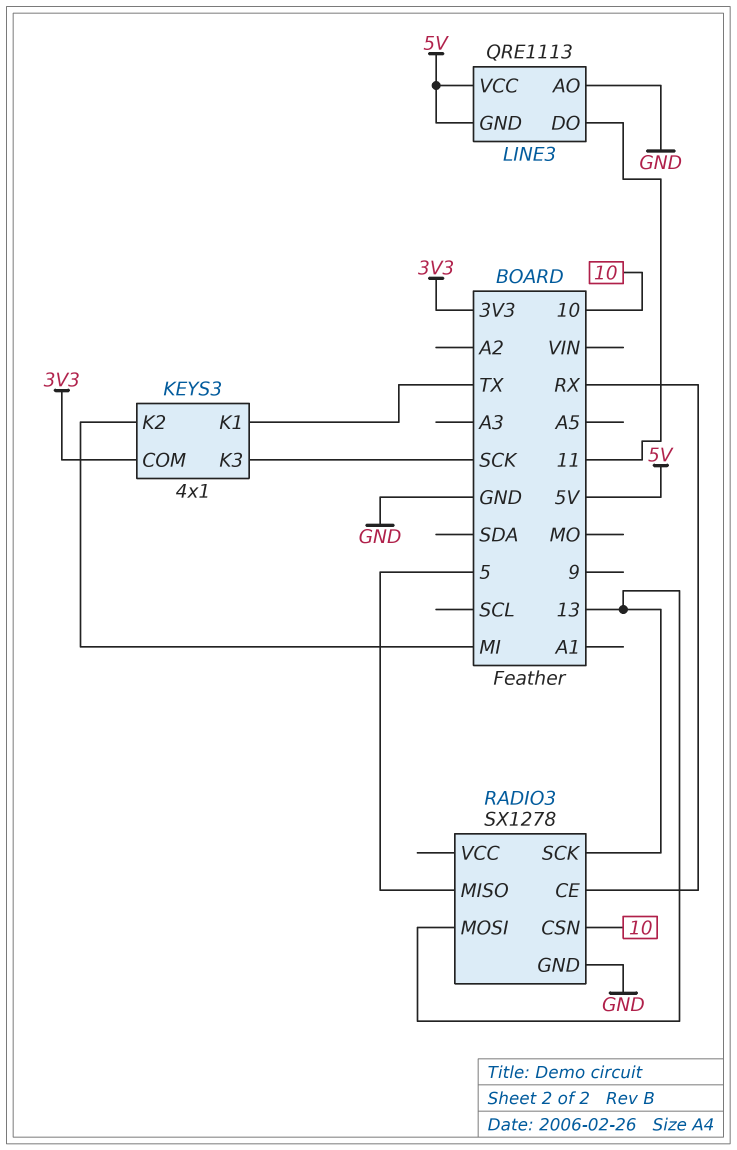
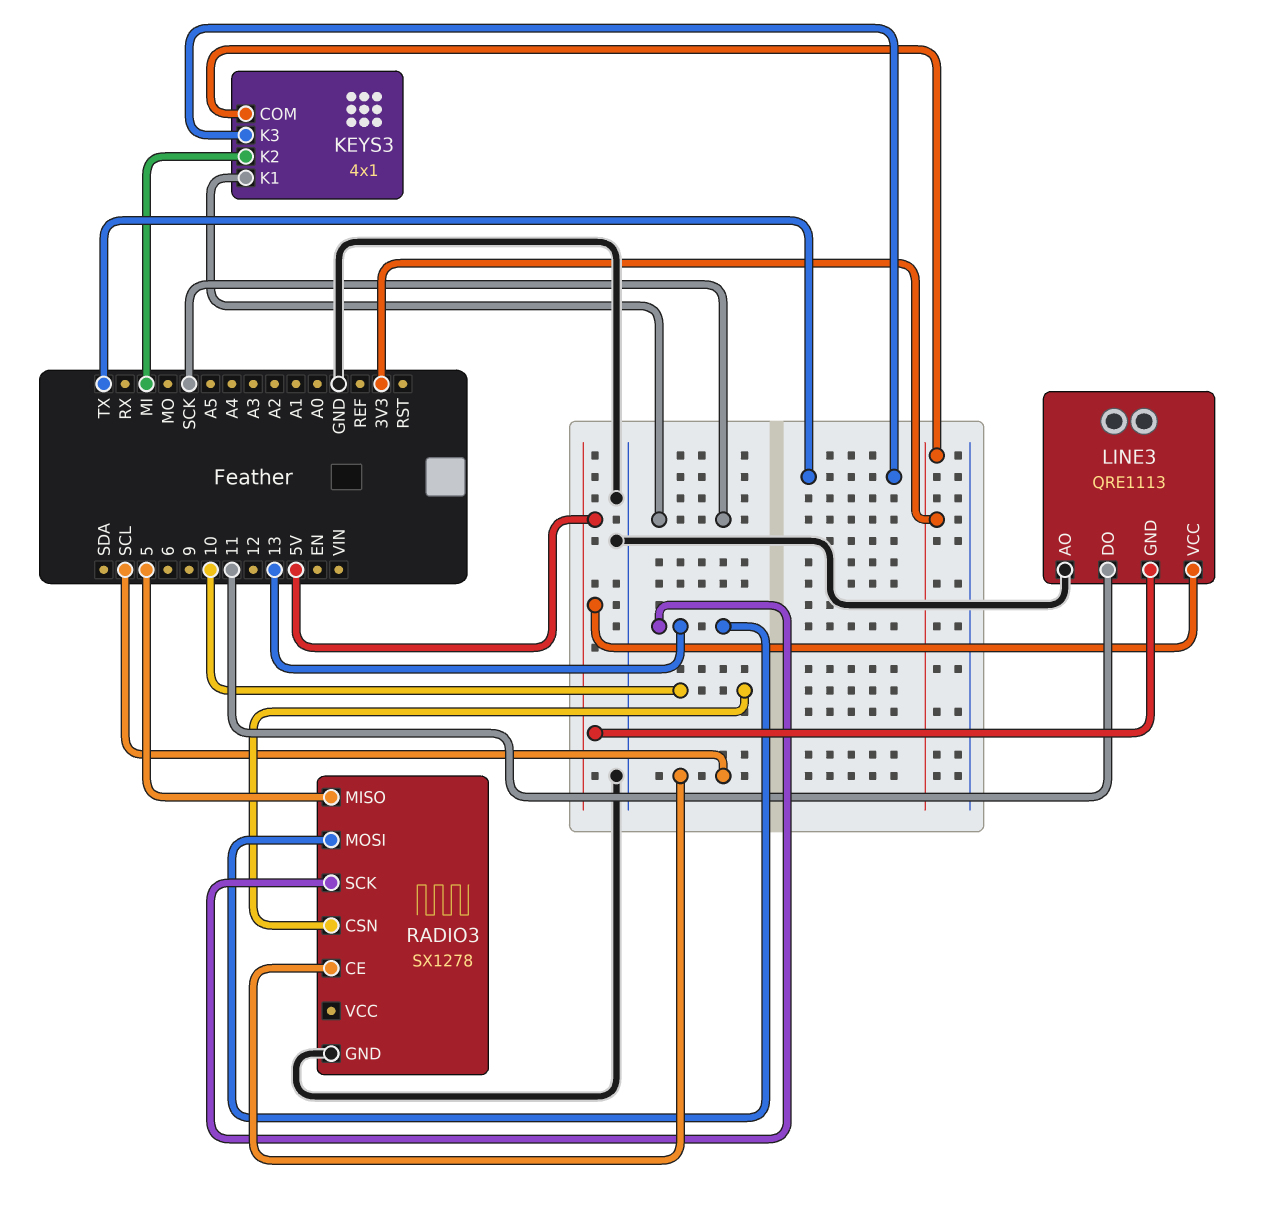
KEYS3 pin K1: TX -> SCK
KEYS3 pin K3: SCK -> TX
RADIO3 pin CE: RX -> SCL

